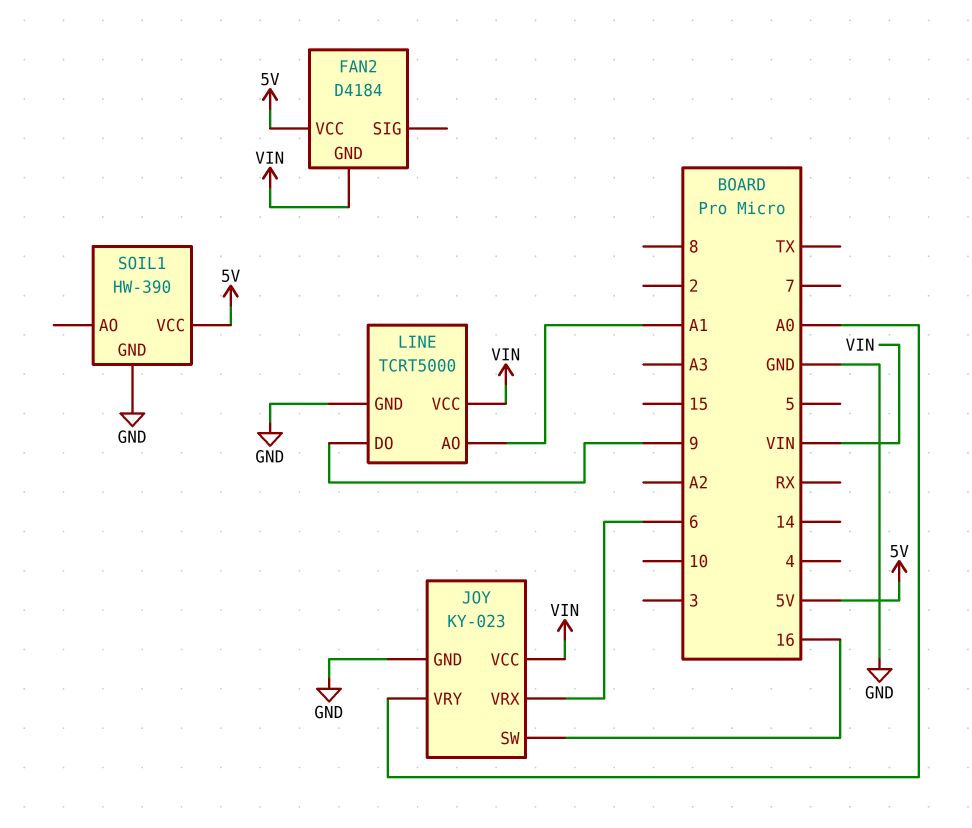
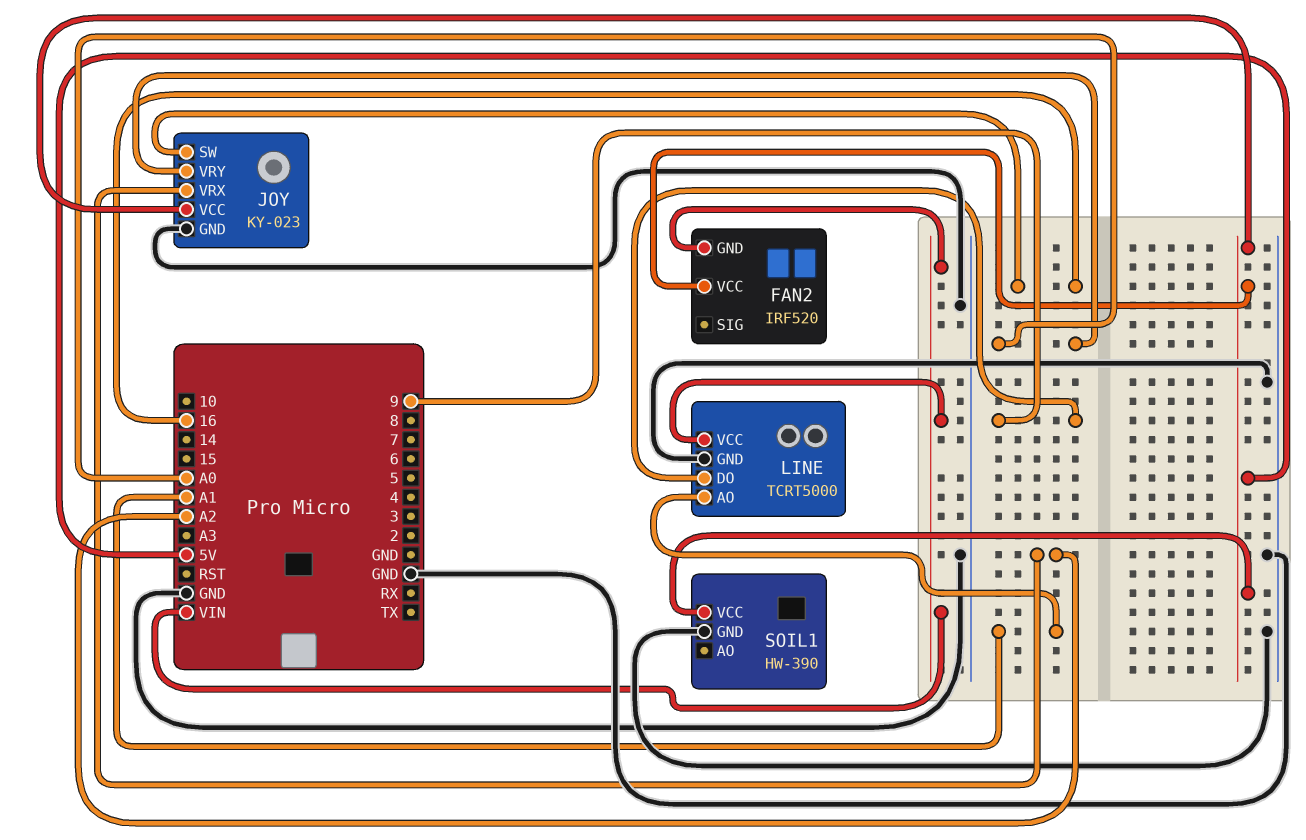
FAN2: D4184 -> IRF520
JOY pin VCC: VIN -> 5V
JOY pin VRX: 6 -> A2

